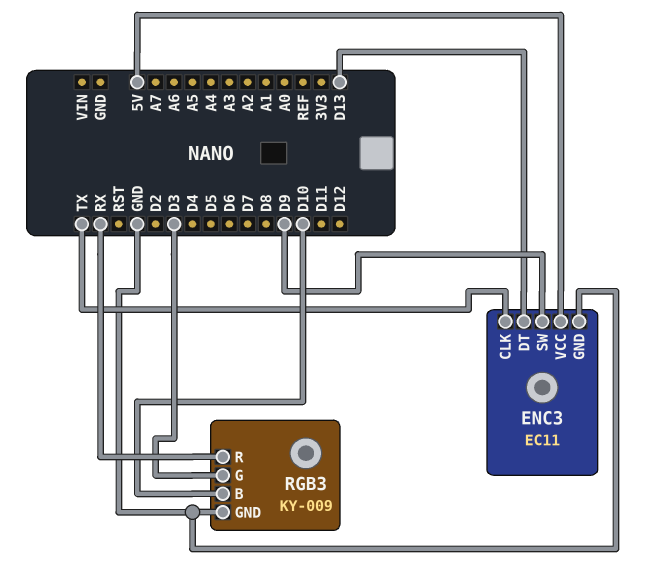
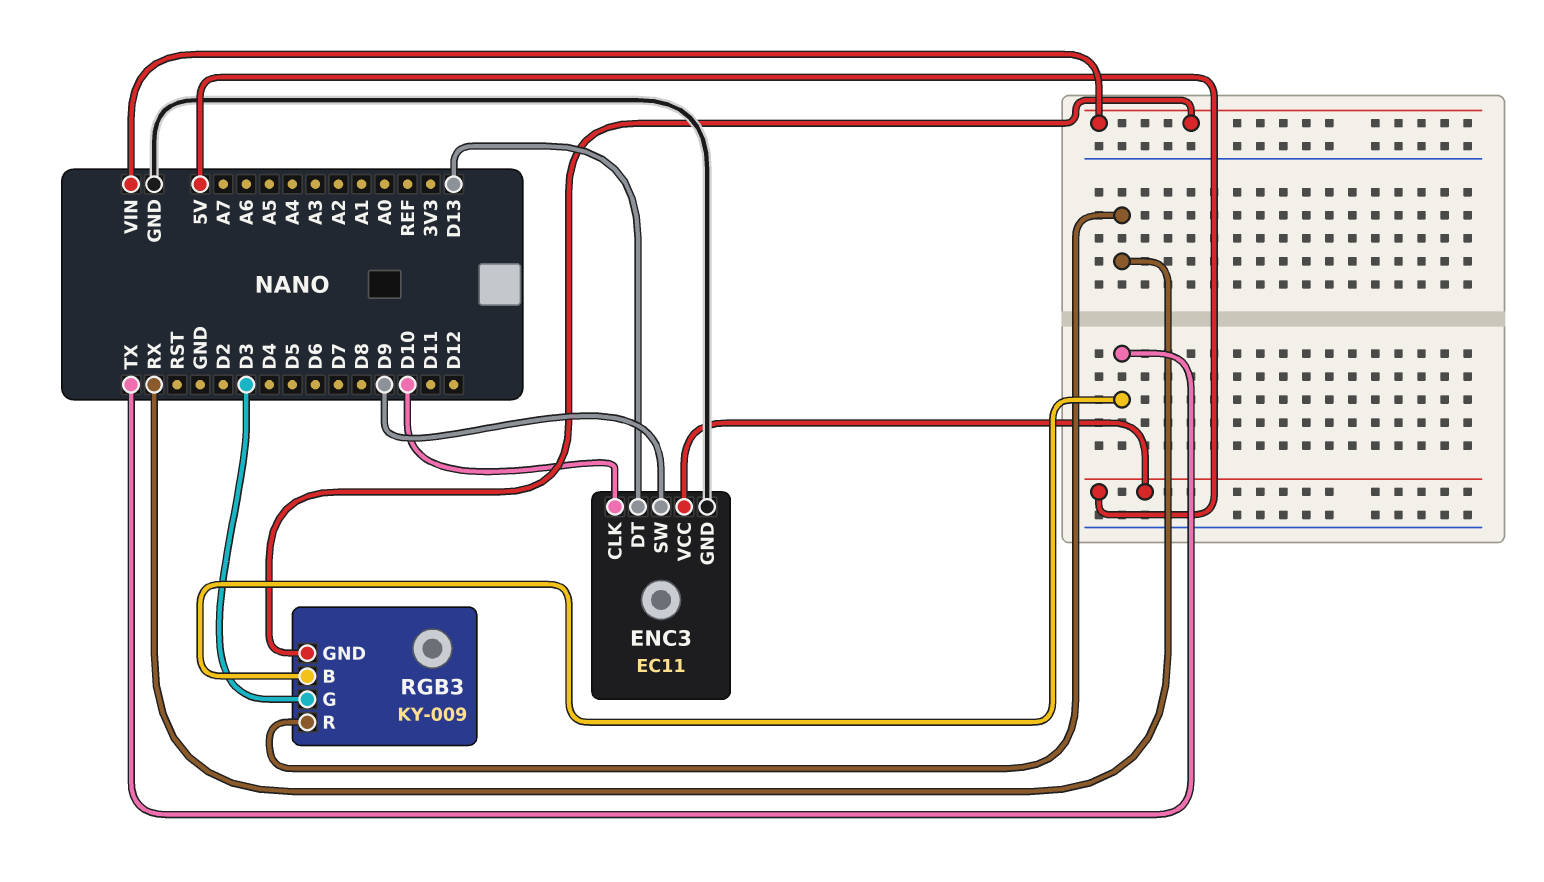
ENC3 pin CLK: TX -> D10
RGB3 pin B: D10 -> TX
RGB3 pin GND: GND -> VIN

